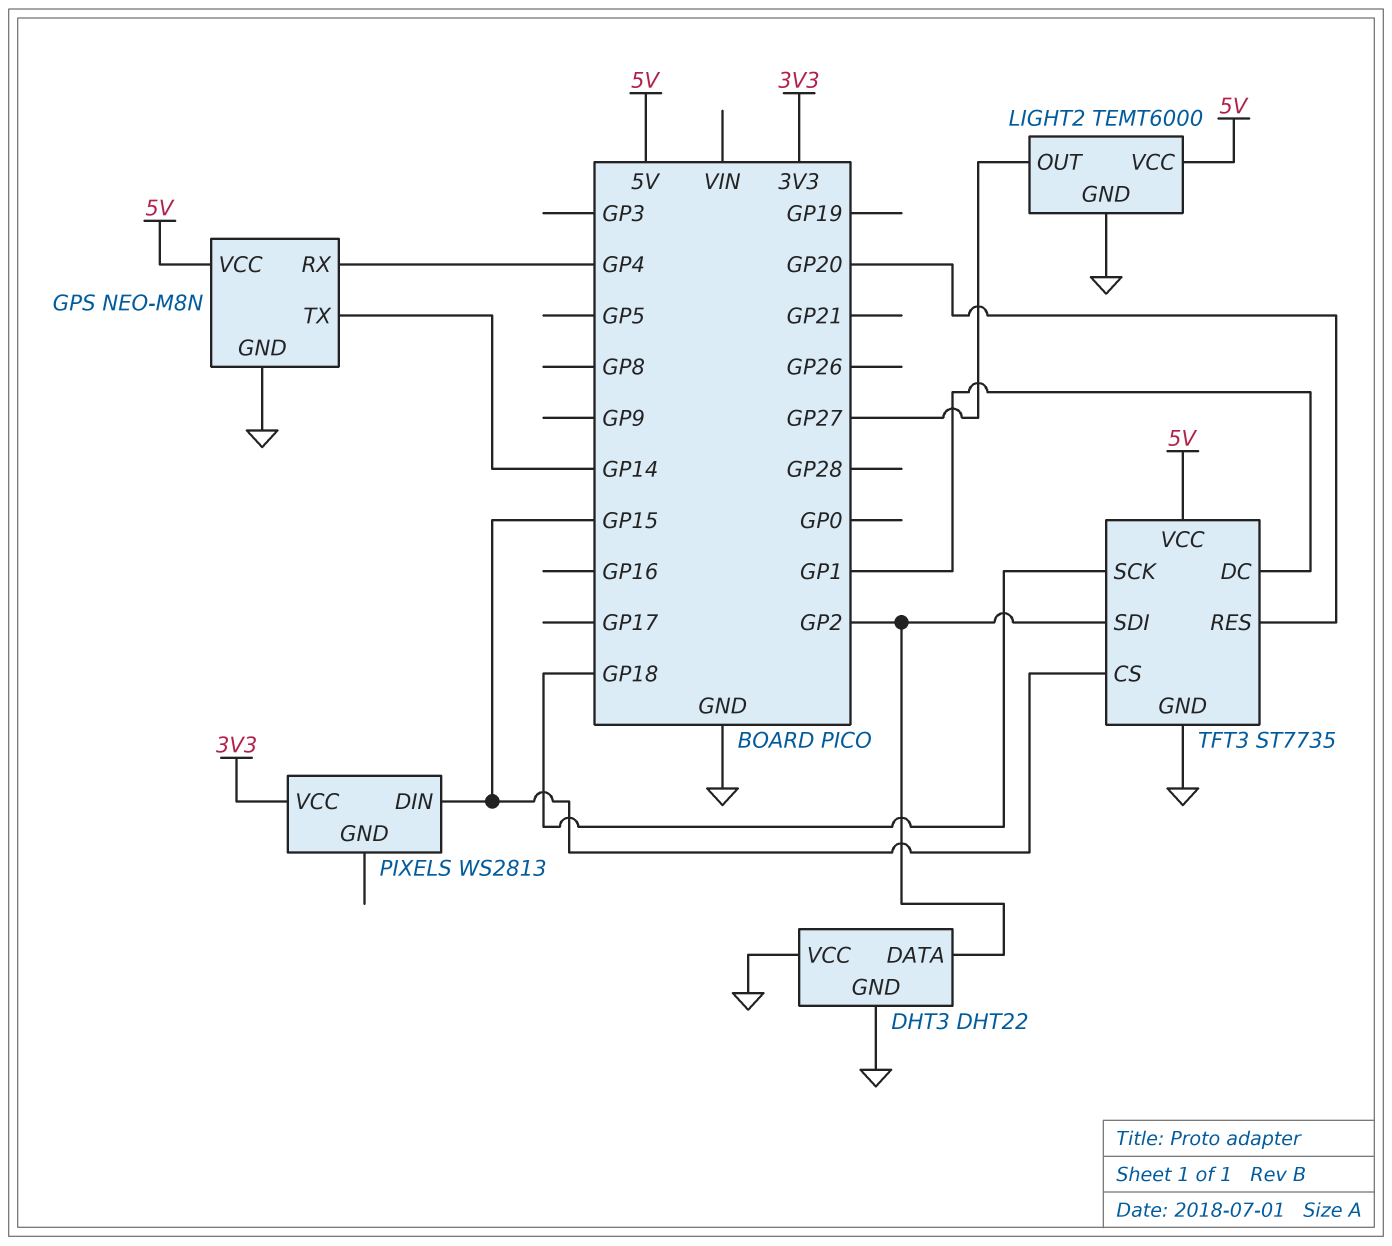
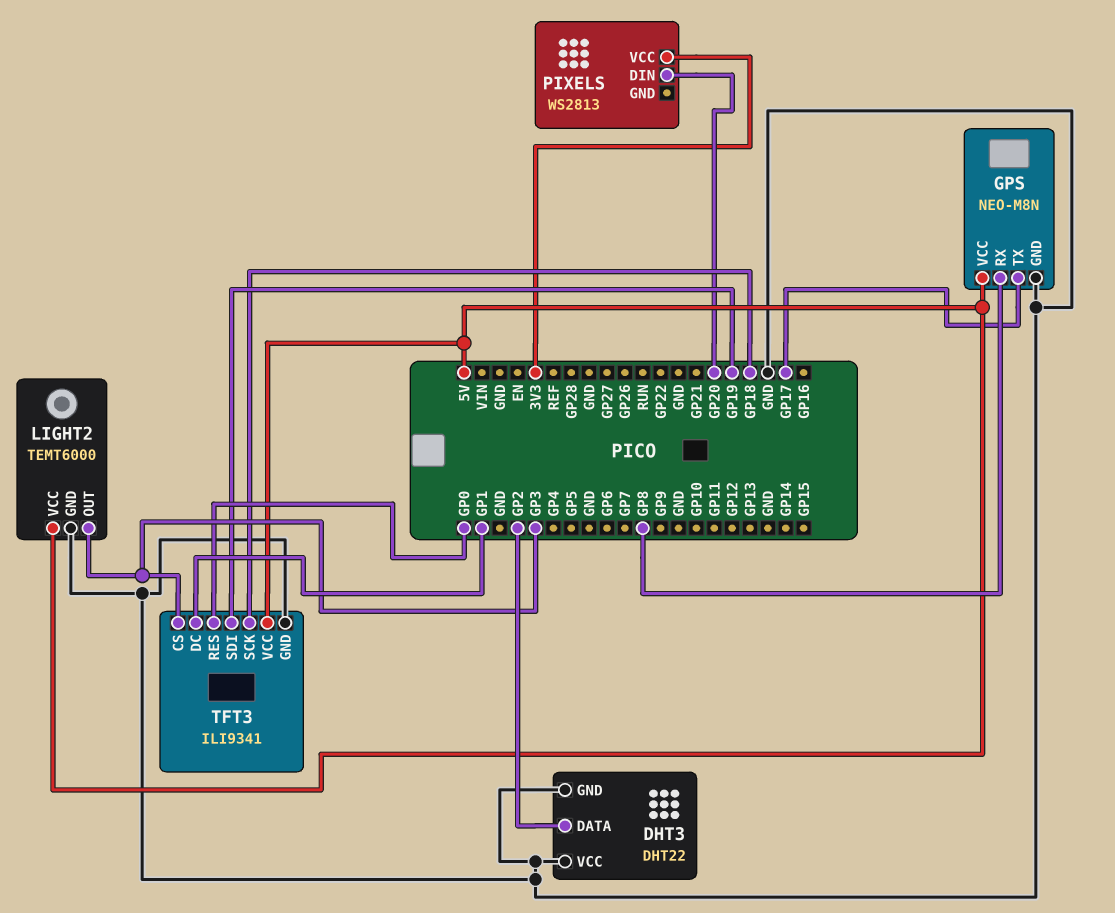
GPS pin RX: GP4 -> GP8
GPS pin TX: GP14 -> GP17
LIGHT2 pin OUT: GP27 -> GP3
PIXELS pin DIN: GP15 -> GP20
TFT3: ST7735 -> ILI9341
TFT3 pin CS: GP15 -> GP3
TFT3 pin RES: GP20 -> GP0
TFT3 pin SDI: GP2 -> GP19

